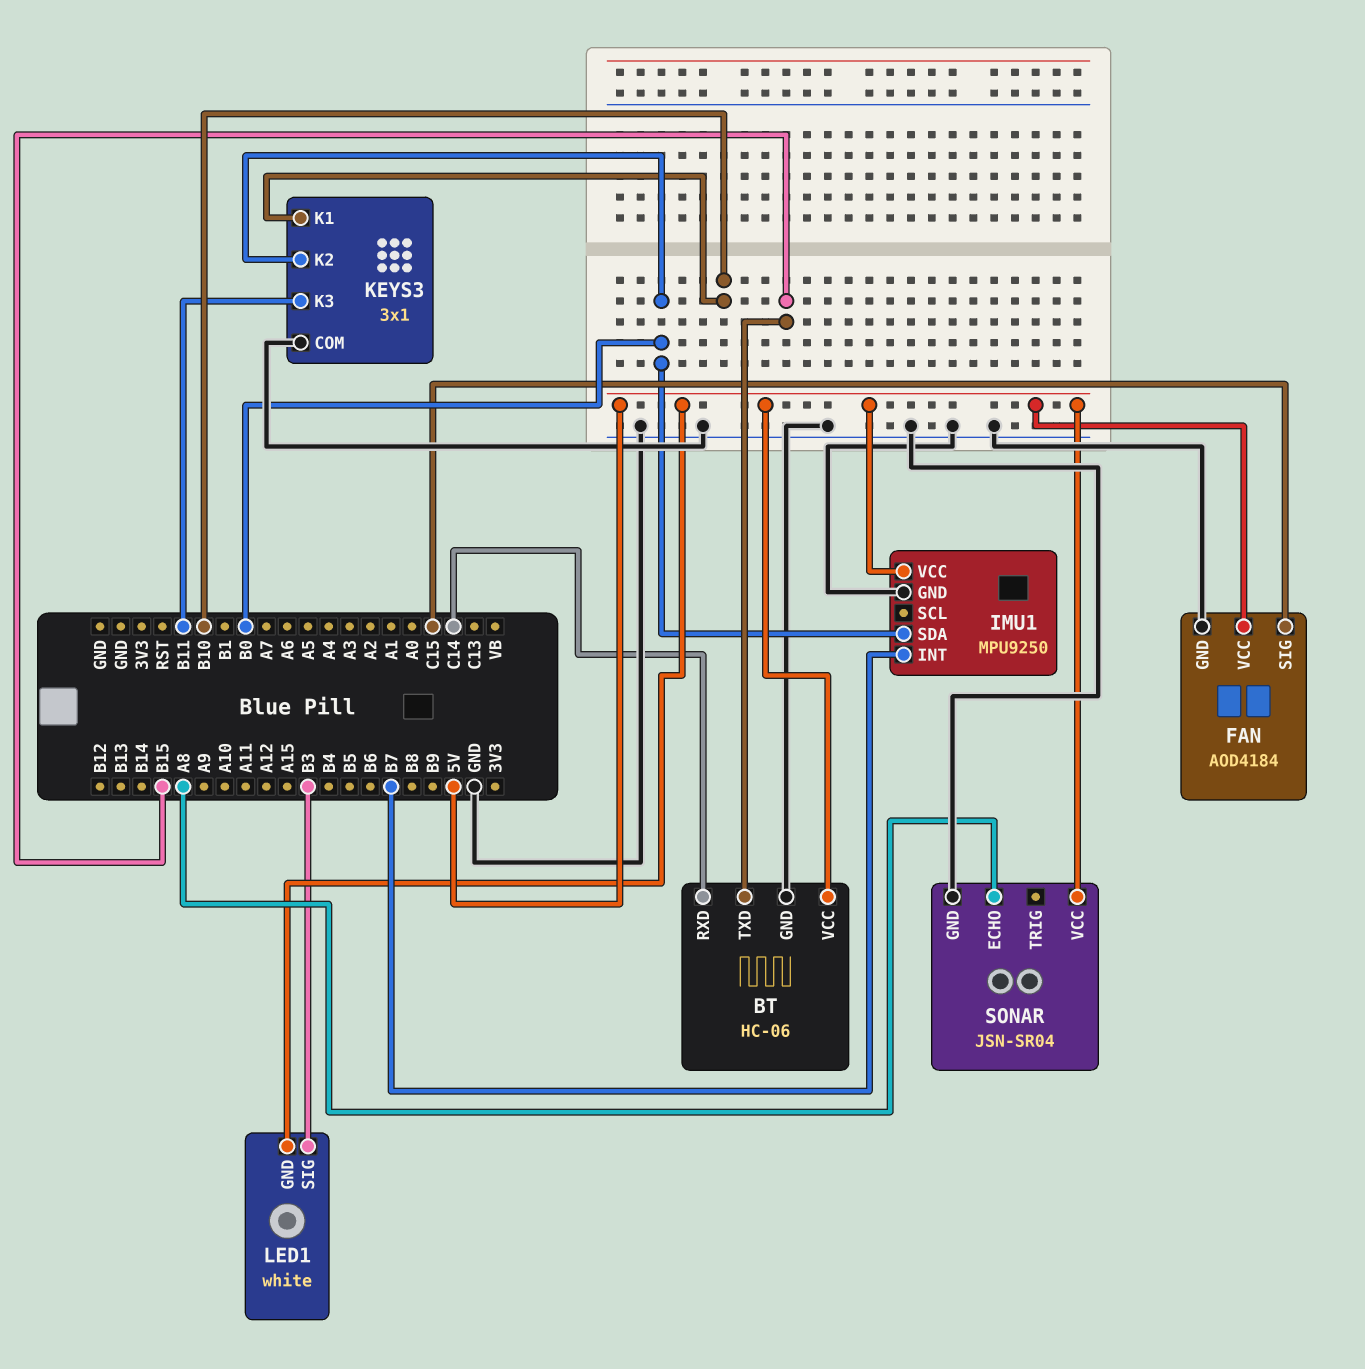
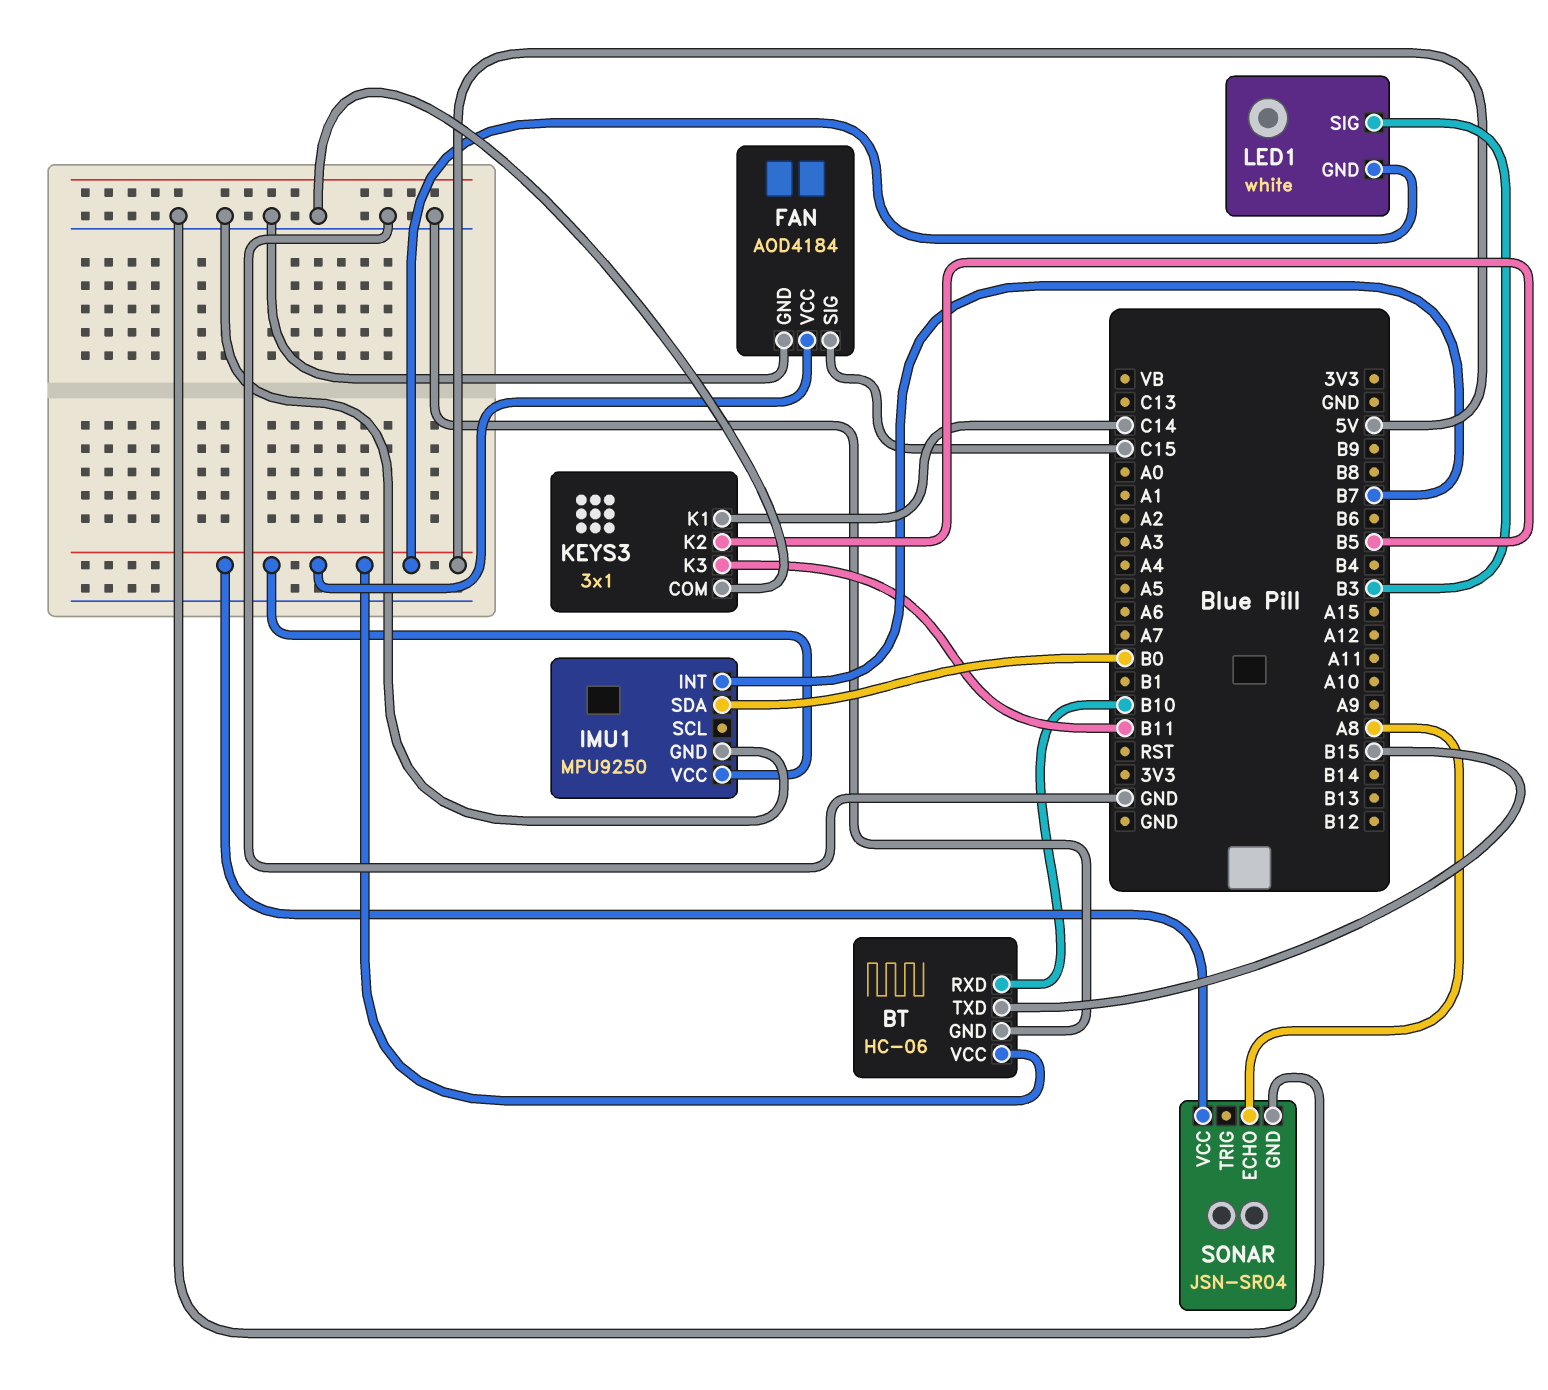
BT pin RXD: C14 -> B10
KEYS3 pin K1: B10 -> C14
KEYS3 pin K2: B0 -> B5

